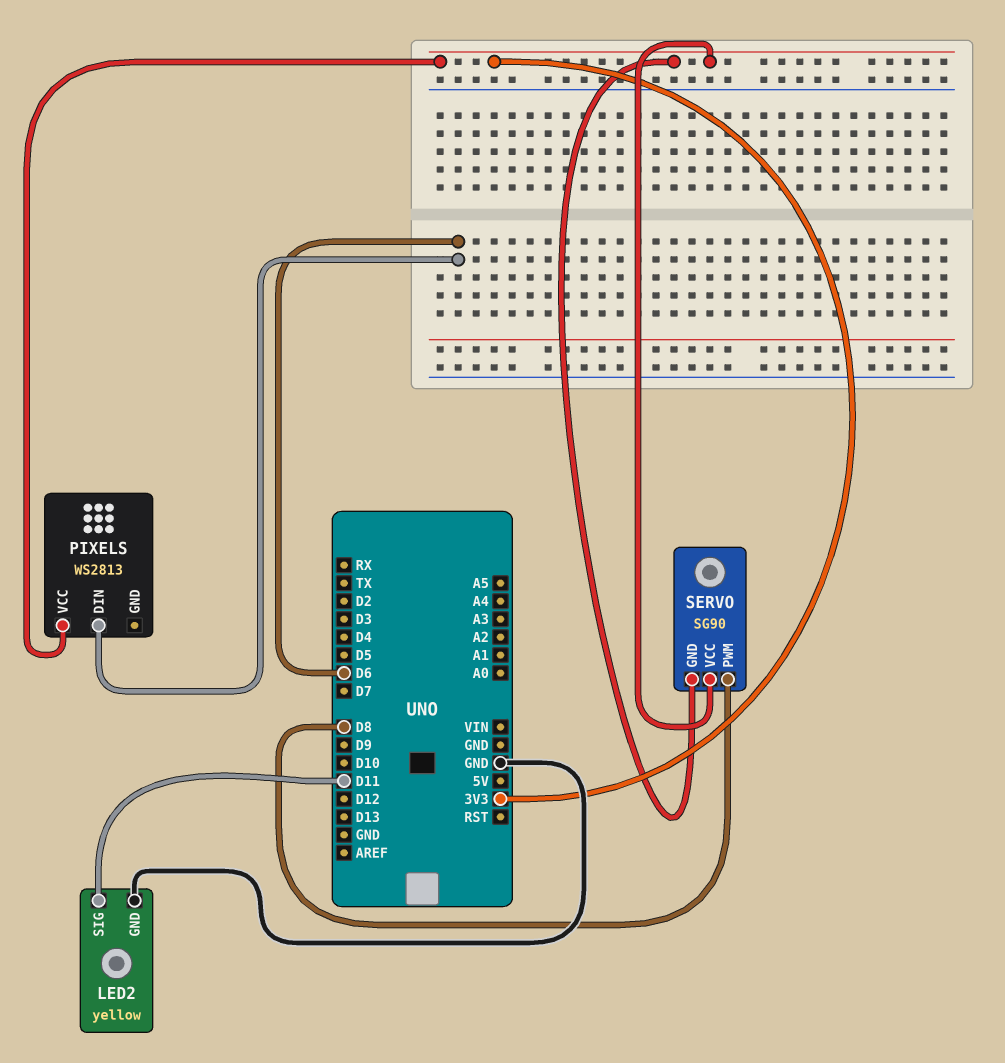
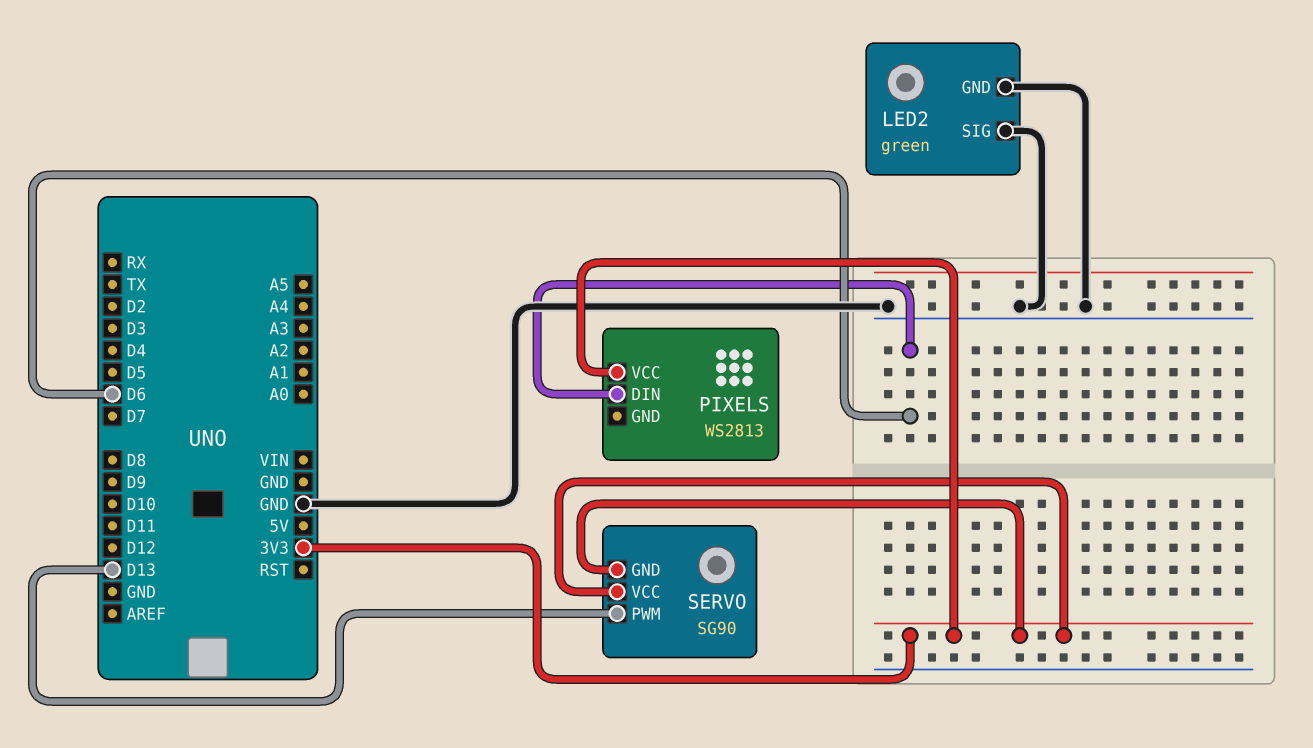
LED2: yellow -> green
LED2 pin SIG: D11 -> GND
SERVO pin PWM: D8 -> D13

